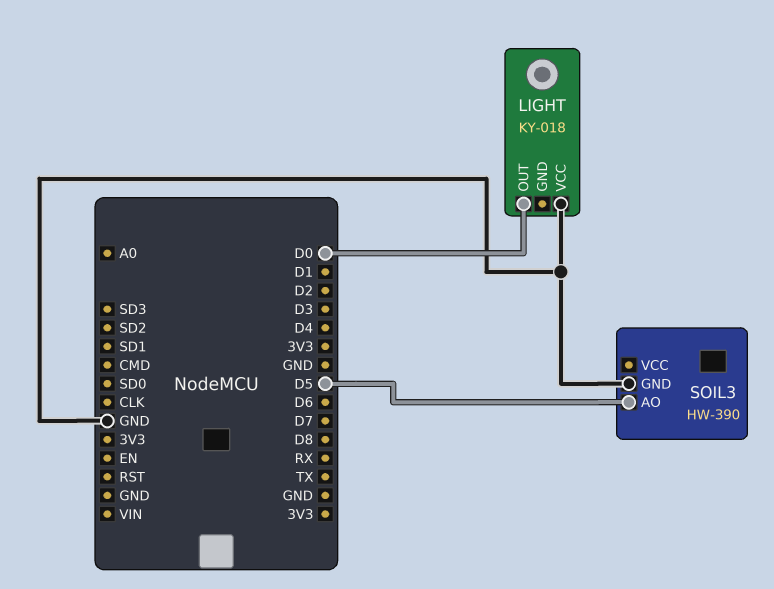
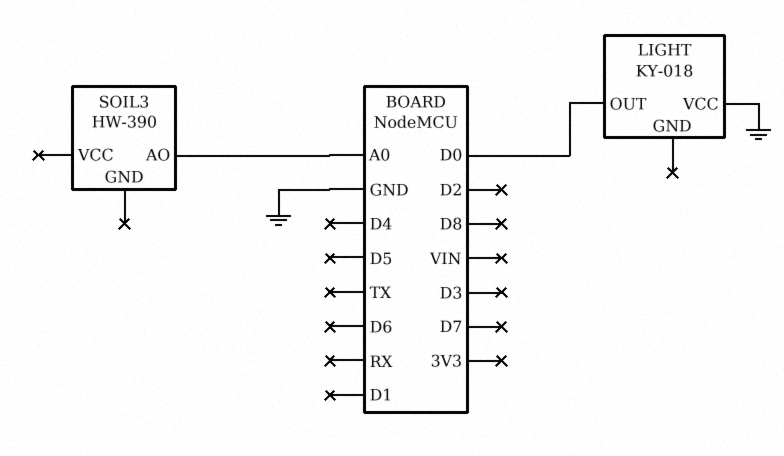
SOIL3 pin AO: D5 -> A0
SOIL3 pin GND: GND -> none

